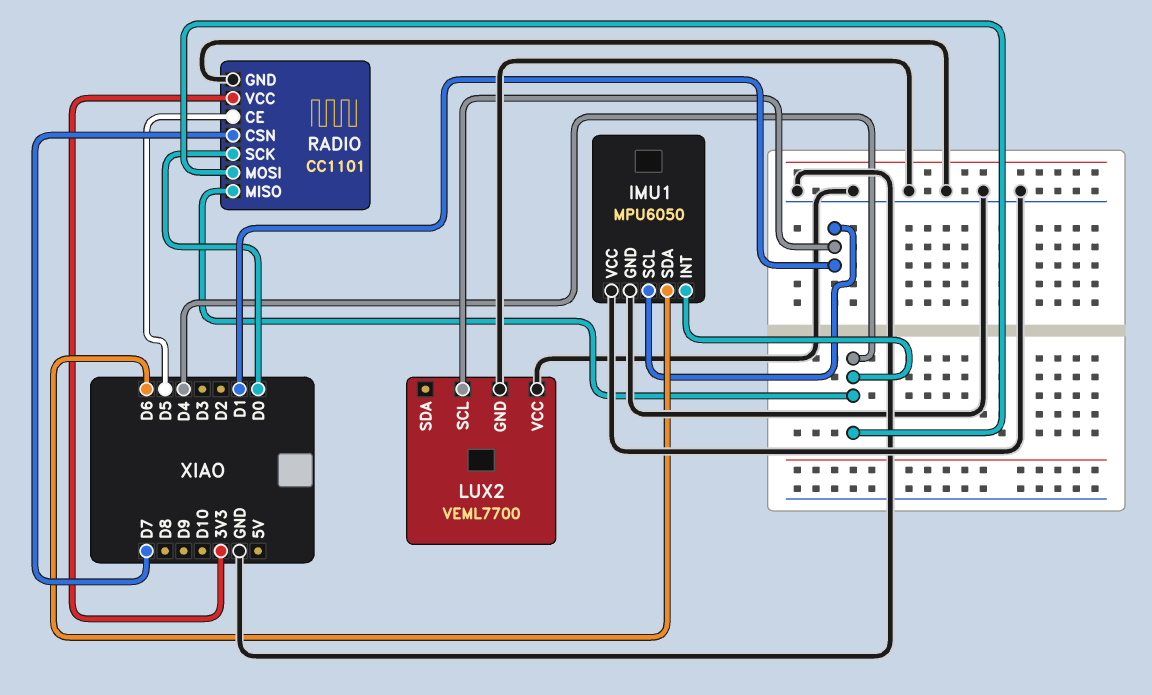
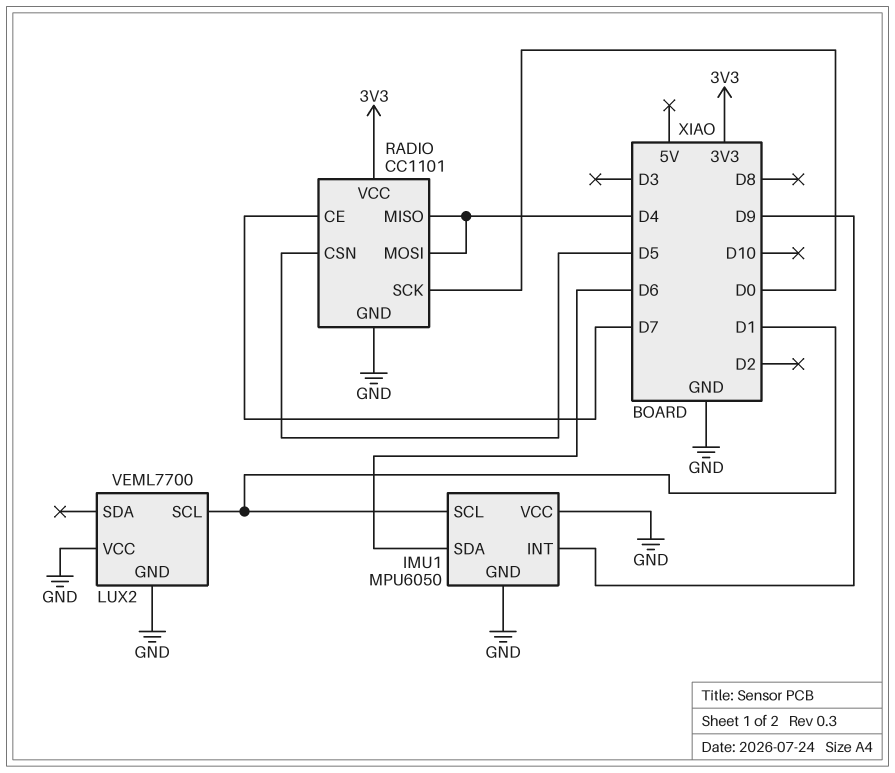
IMU1 pin INT: D4 -> D9
RADIO pin CE: D5 -> D7
RADIO pin CSN: D7 -> D5

